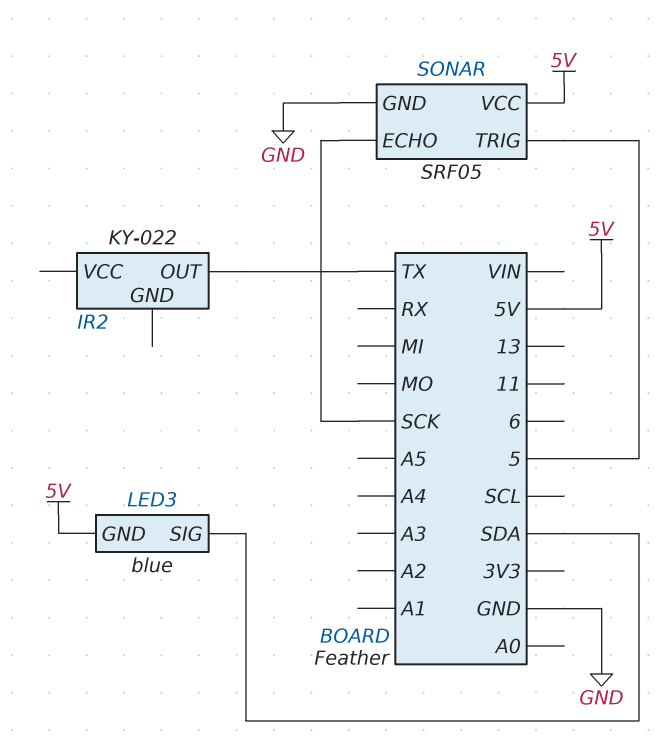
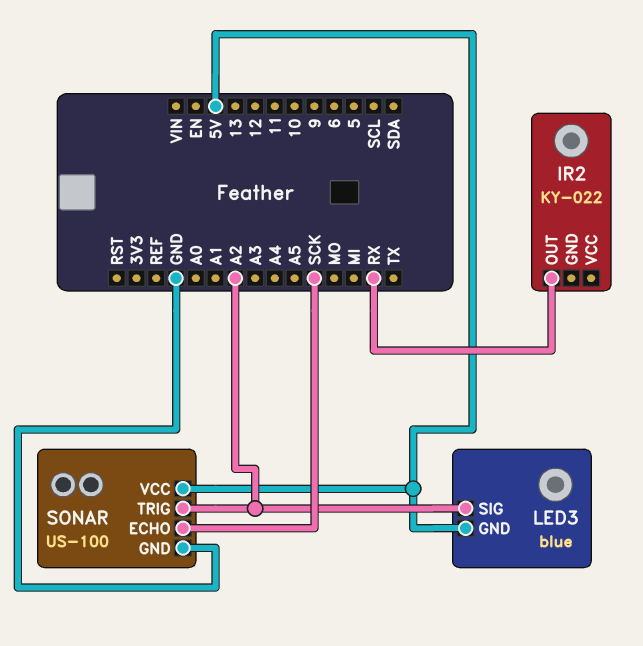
IR2 pin OUT: TX -> RX
LED3 pin SIG: SDA -> A2
SONAR: SRF05 -> US-100
SONAR pin TRIG: 5 -> A2

